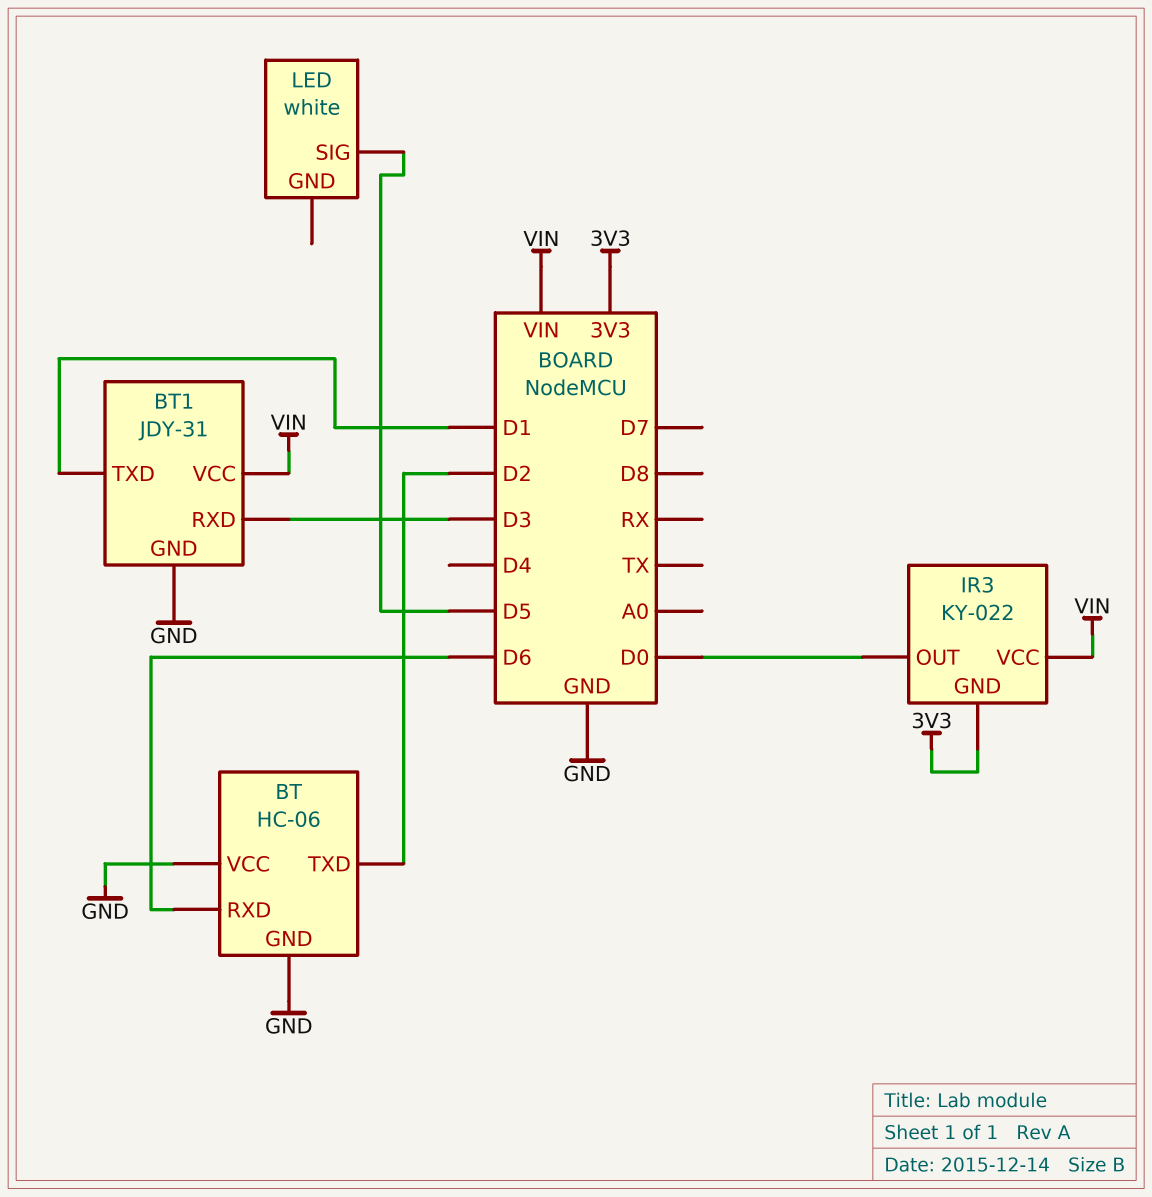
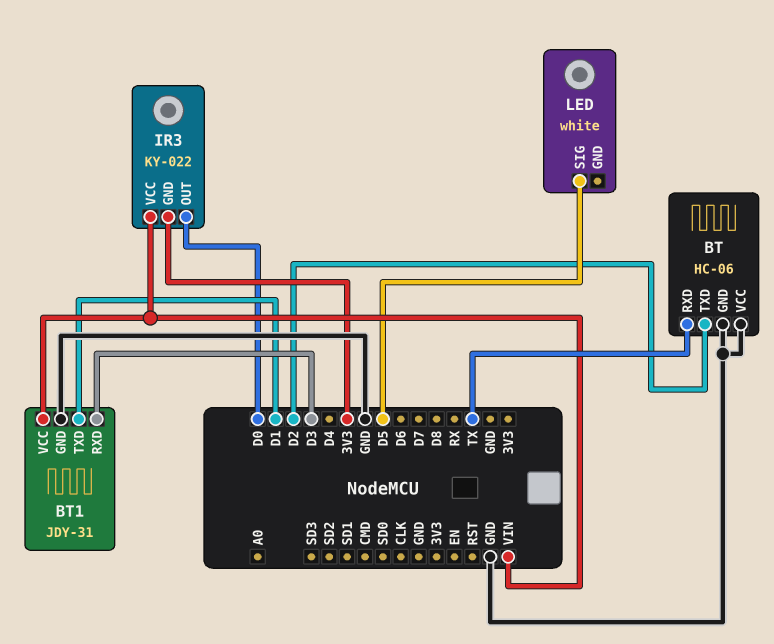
BT pin RXD: D6 -> TX

